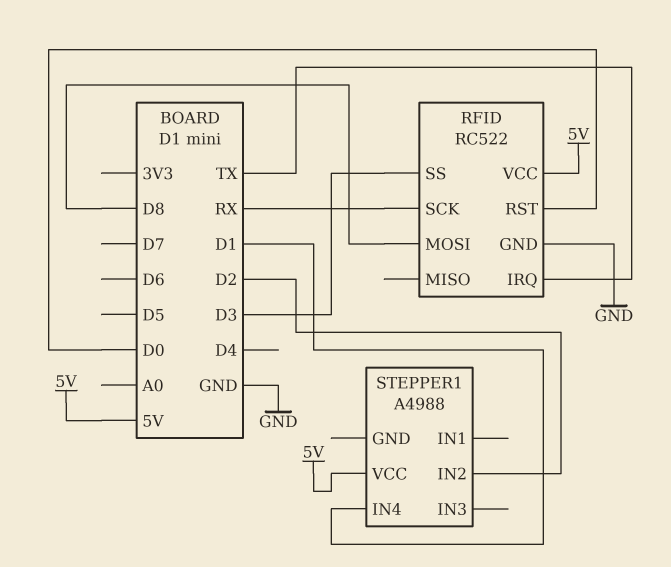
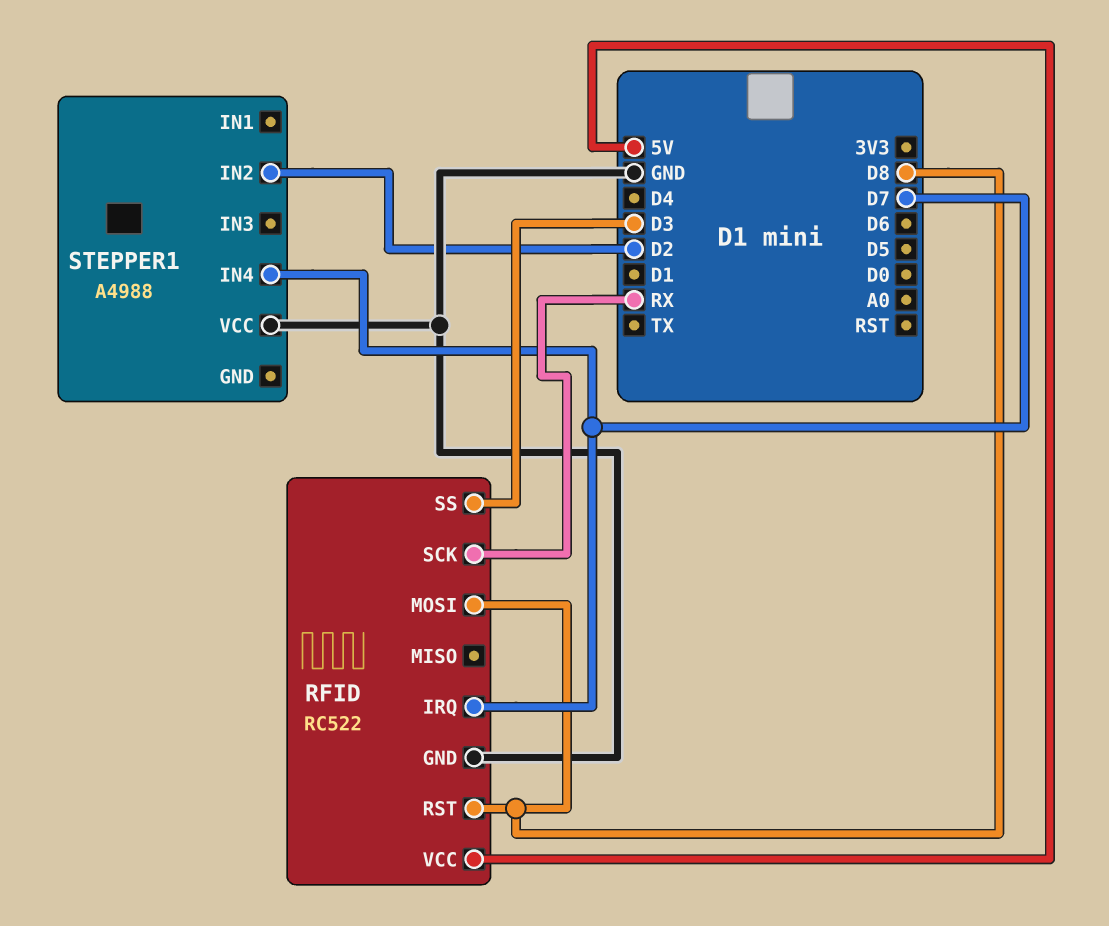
RFID pin IRQ: TX -> D7
RFID pin RST: D0 -> D8
STEPPER1 pin IN4: D1 -> D7
STEPPER1 pin VCC: 5V -> GND

